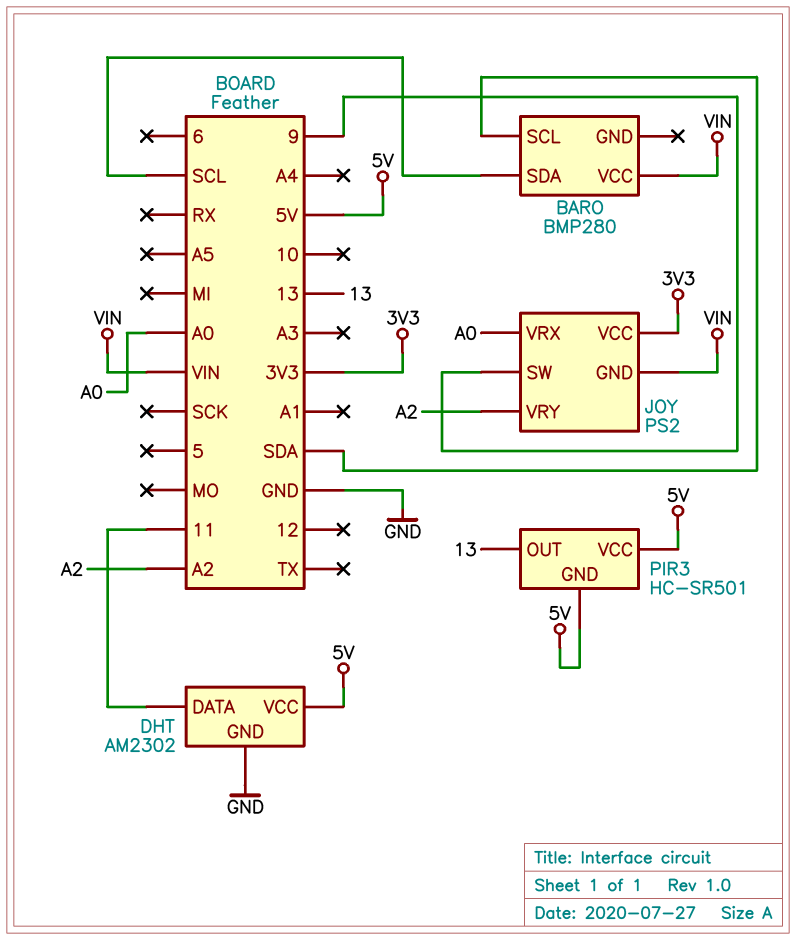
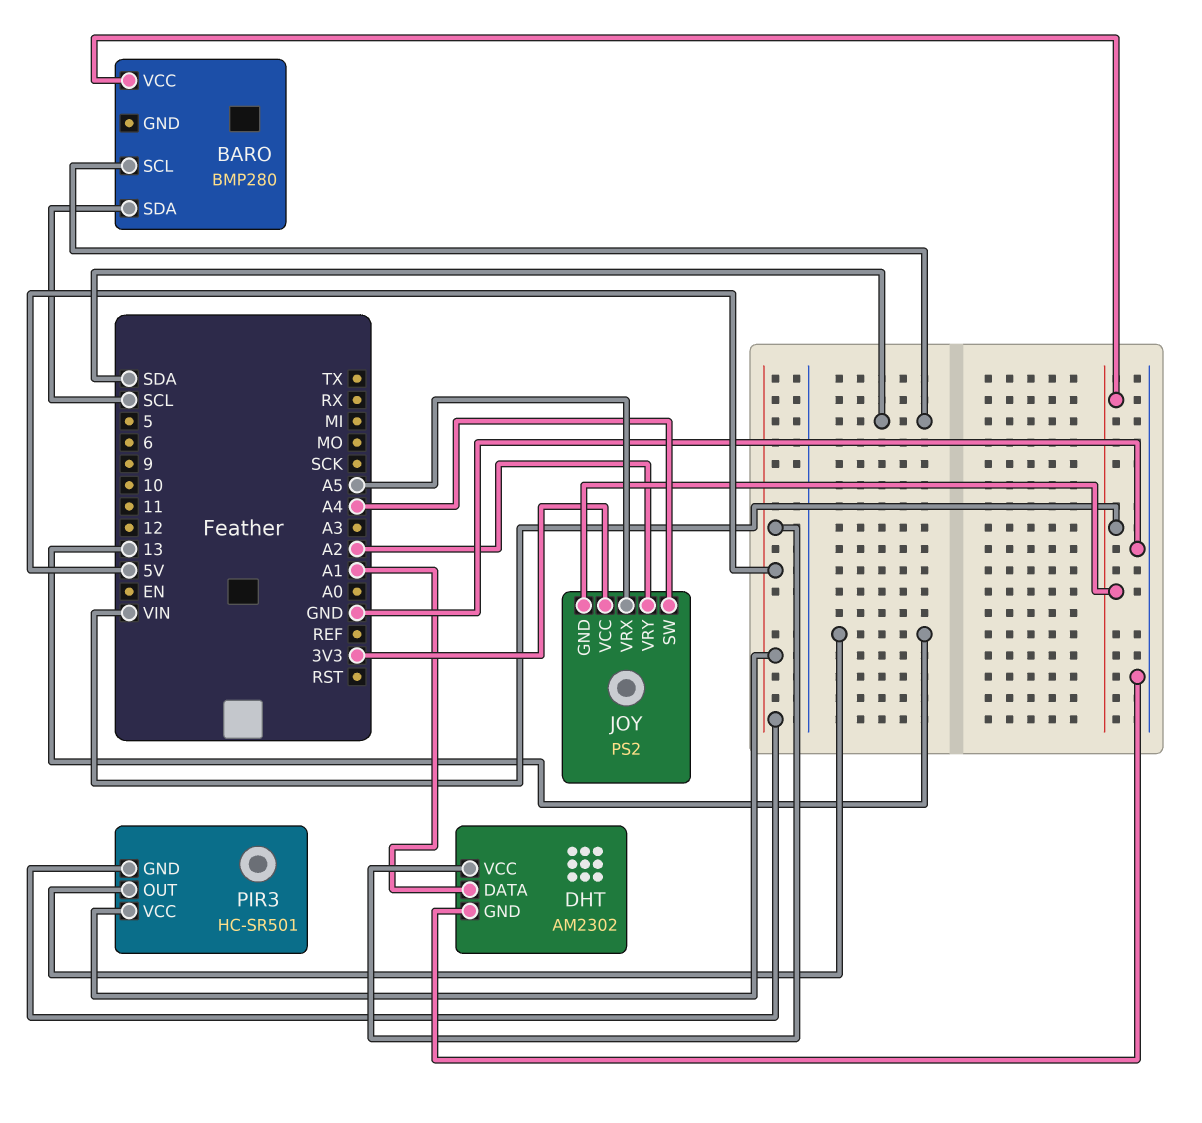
DHT pin DATA: 11 -> A1
JOY pin SW: 9 -> A4
JOY pin VRX: A0 -> A5

